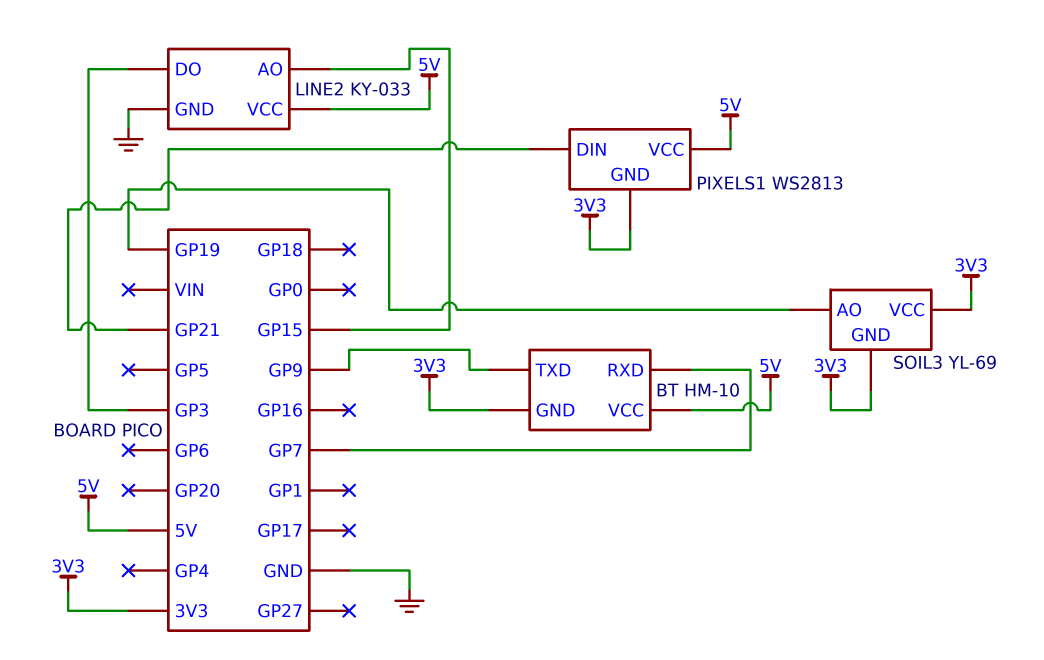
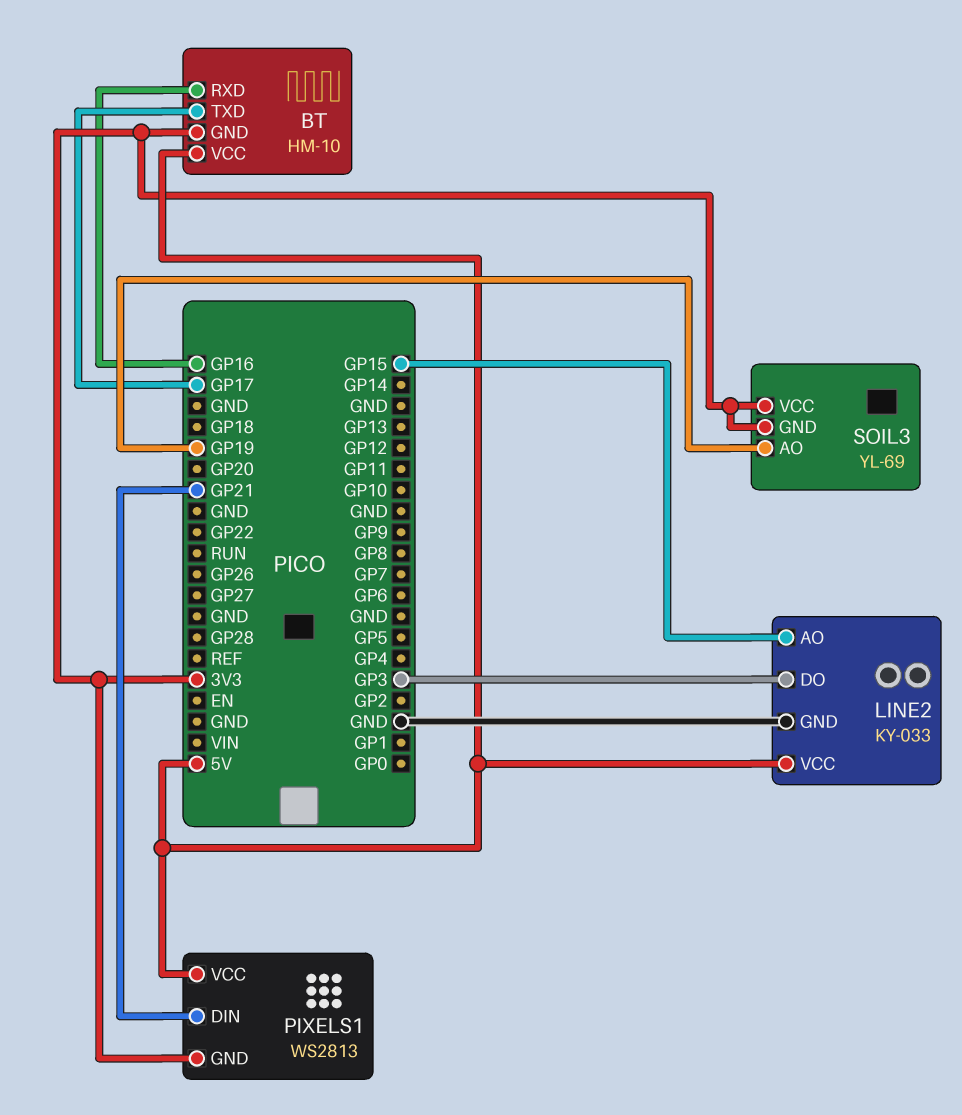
BT pin RXD: GP7 -> GP16
BT pin TXD: GP9 -> GP17

